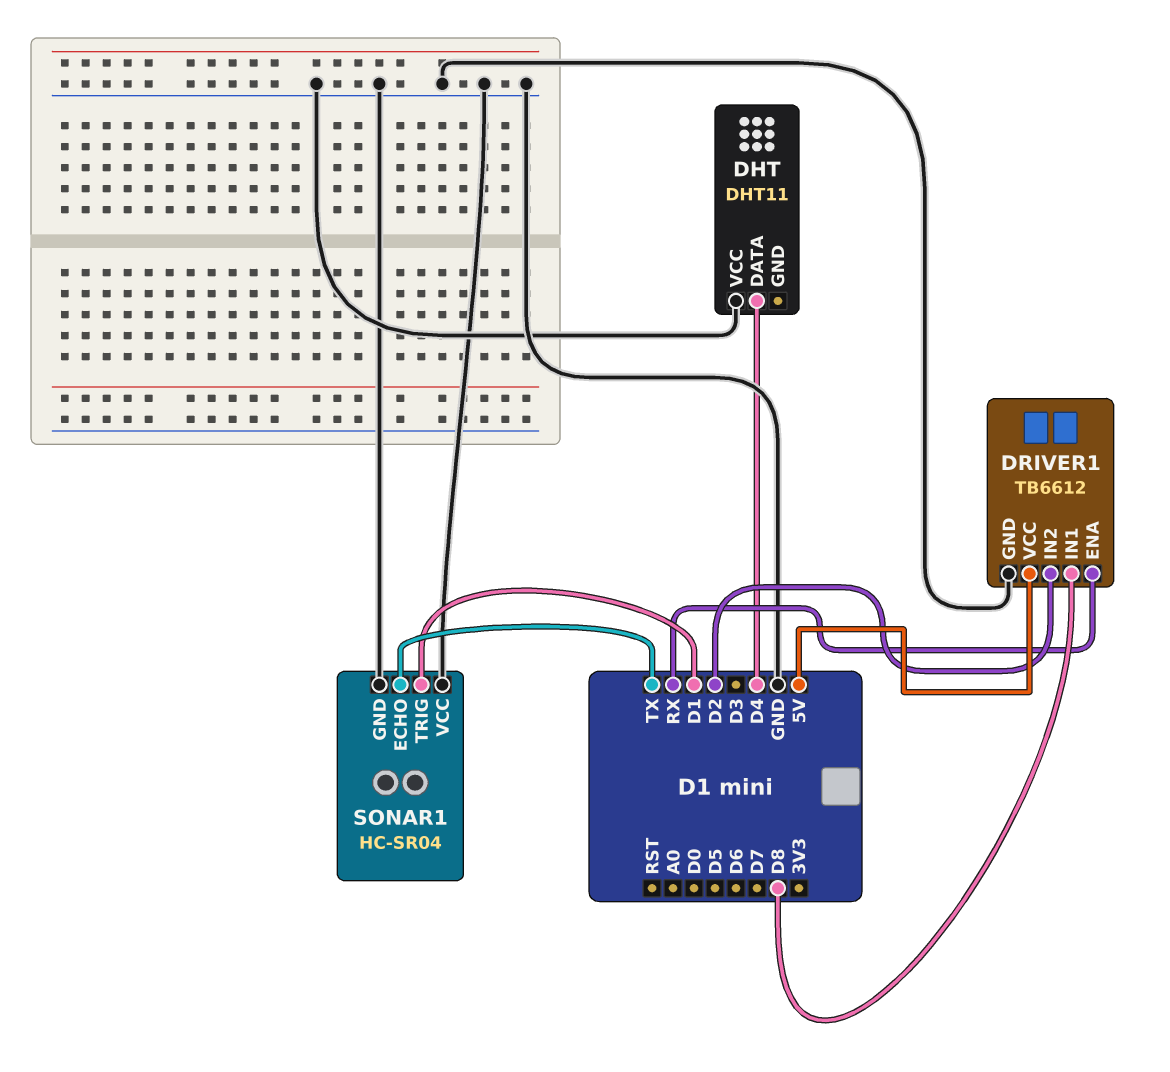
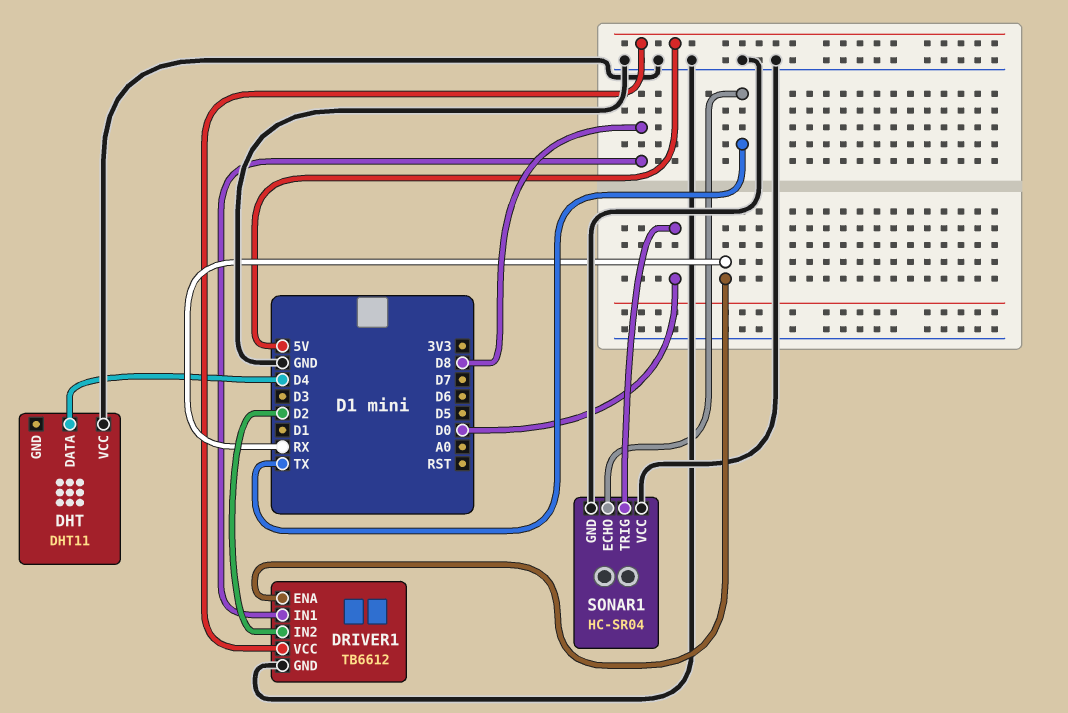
SONAR1 pin TRIG: D1 -> D0

